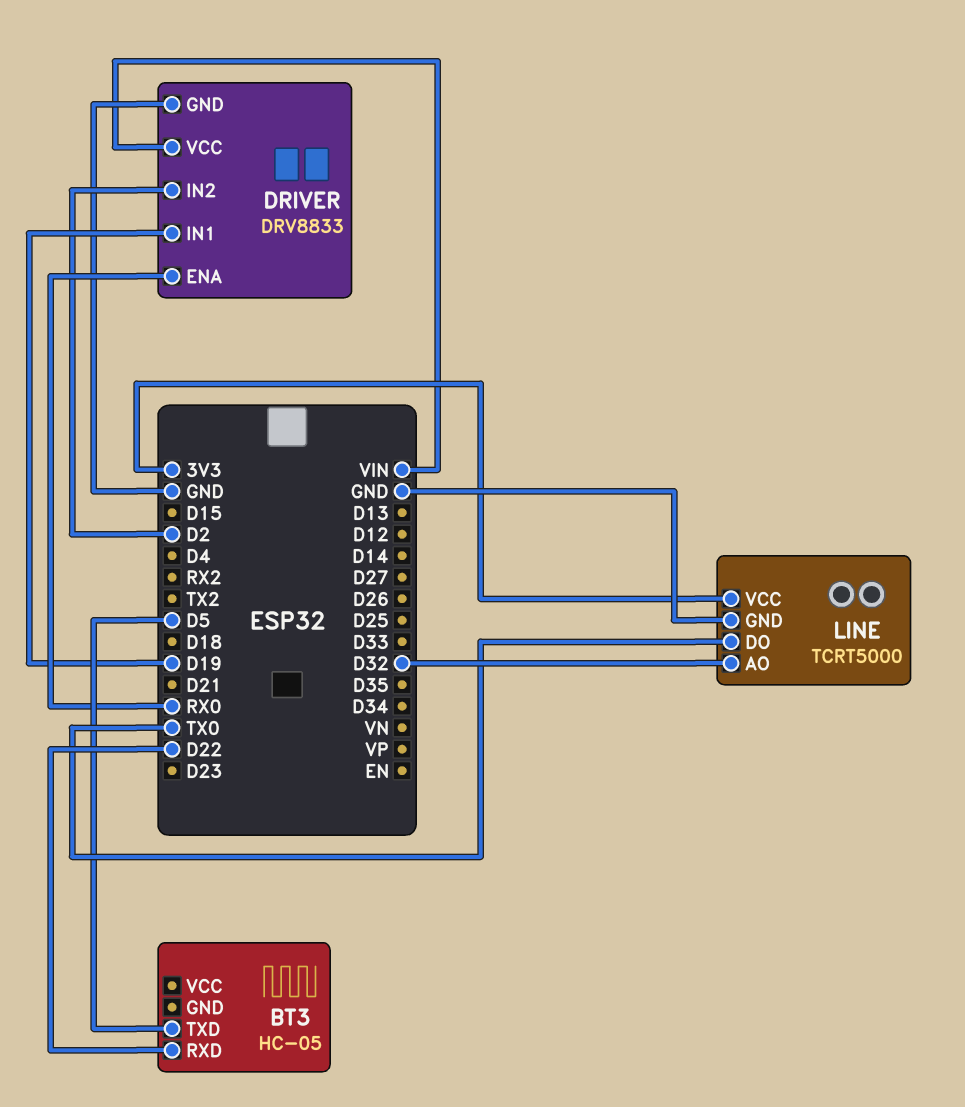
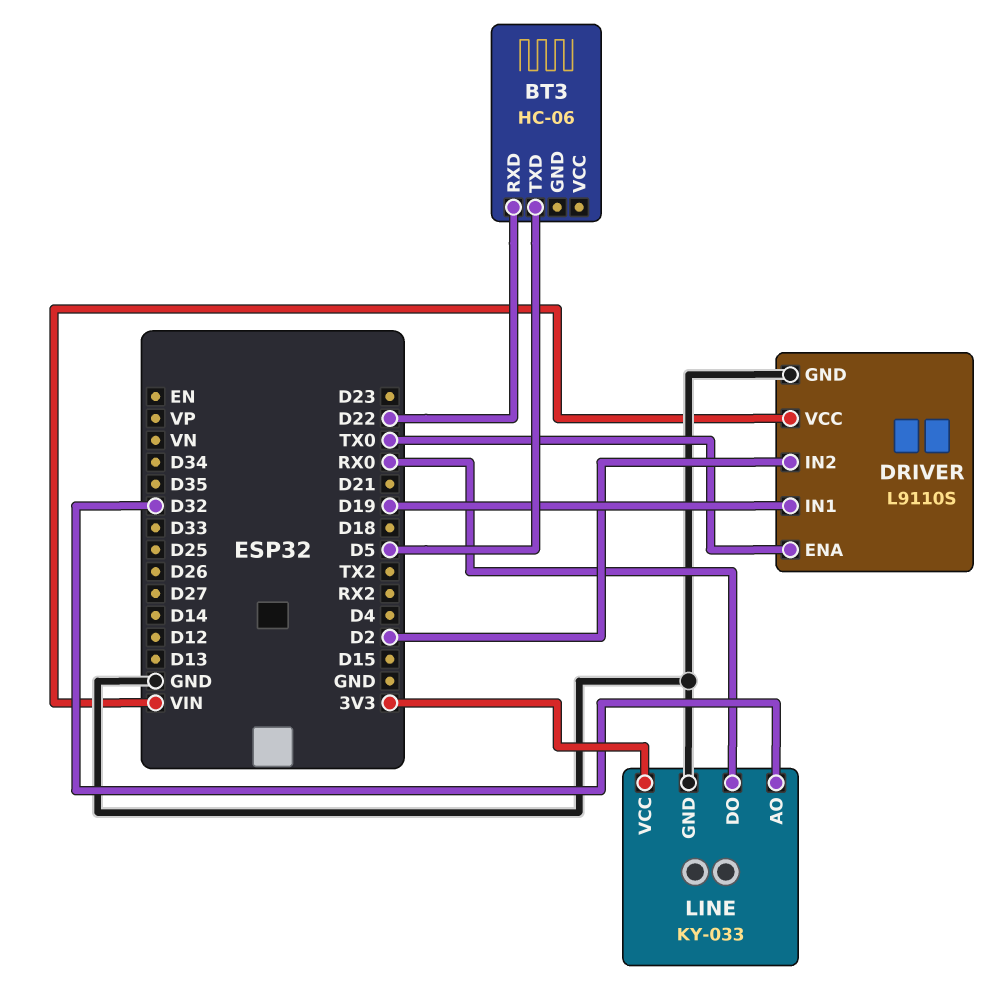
BT3: HC-05 -> HC-06
DRIVER: DRV8833 -> L9110S
DRIVER pin ENA: RX0 -> TX0
LINE: TCRT5000 -> KY-033
LINE pin DO: TX0 -> RX0

